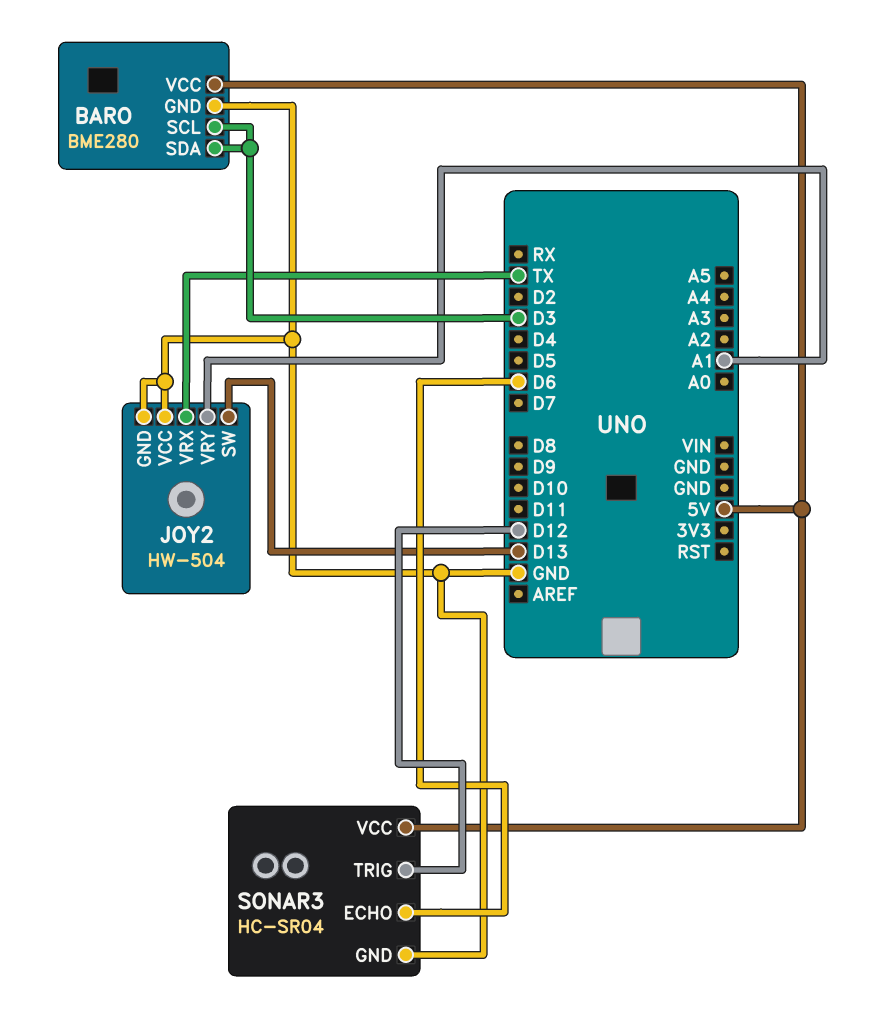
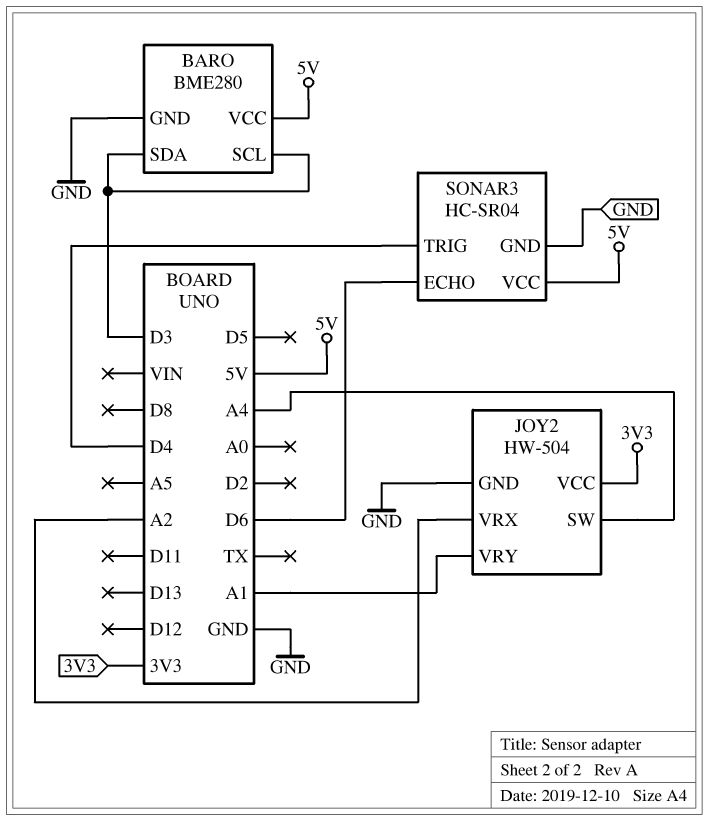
JOY2 pin SW: D13 -> A4
JOY2 pin VCC: GND -> 3V3
JOY2 pin VRX: TX -> A2
SONAR3 pin TRIG: D12 -> D4

